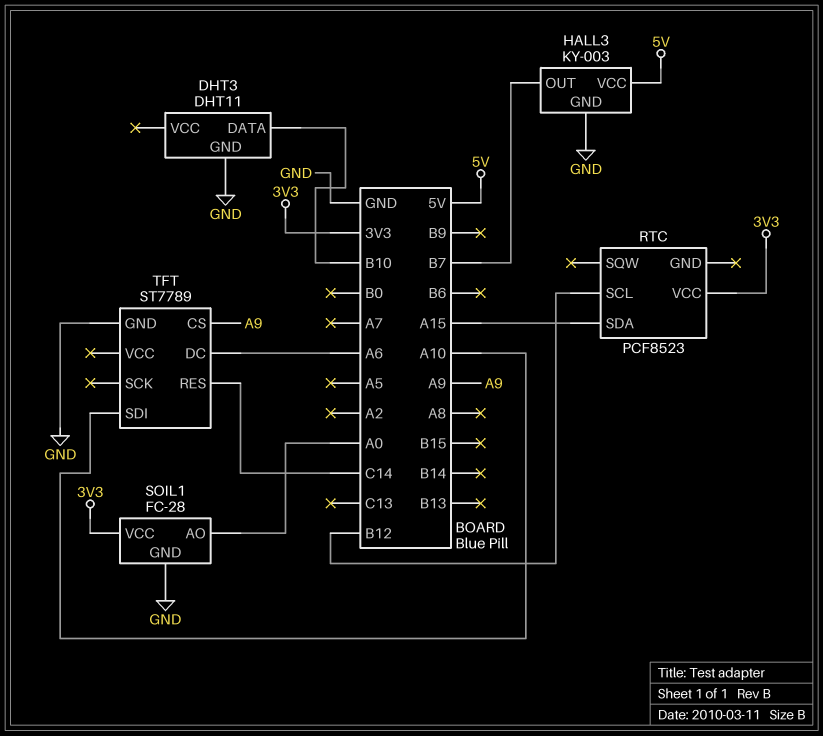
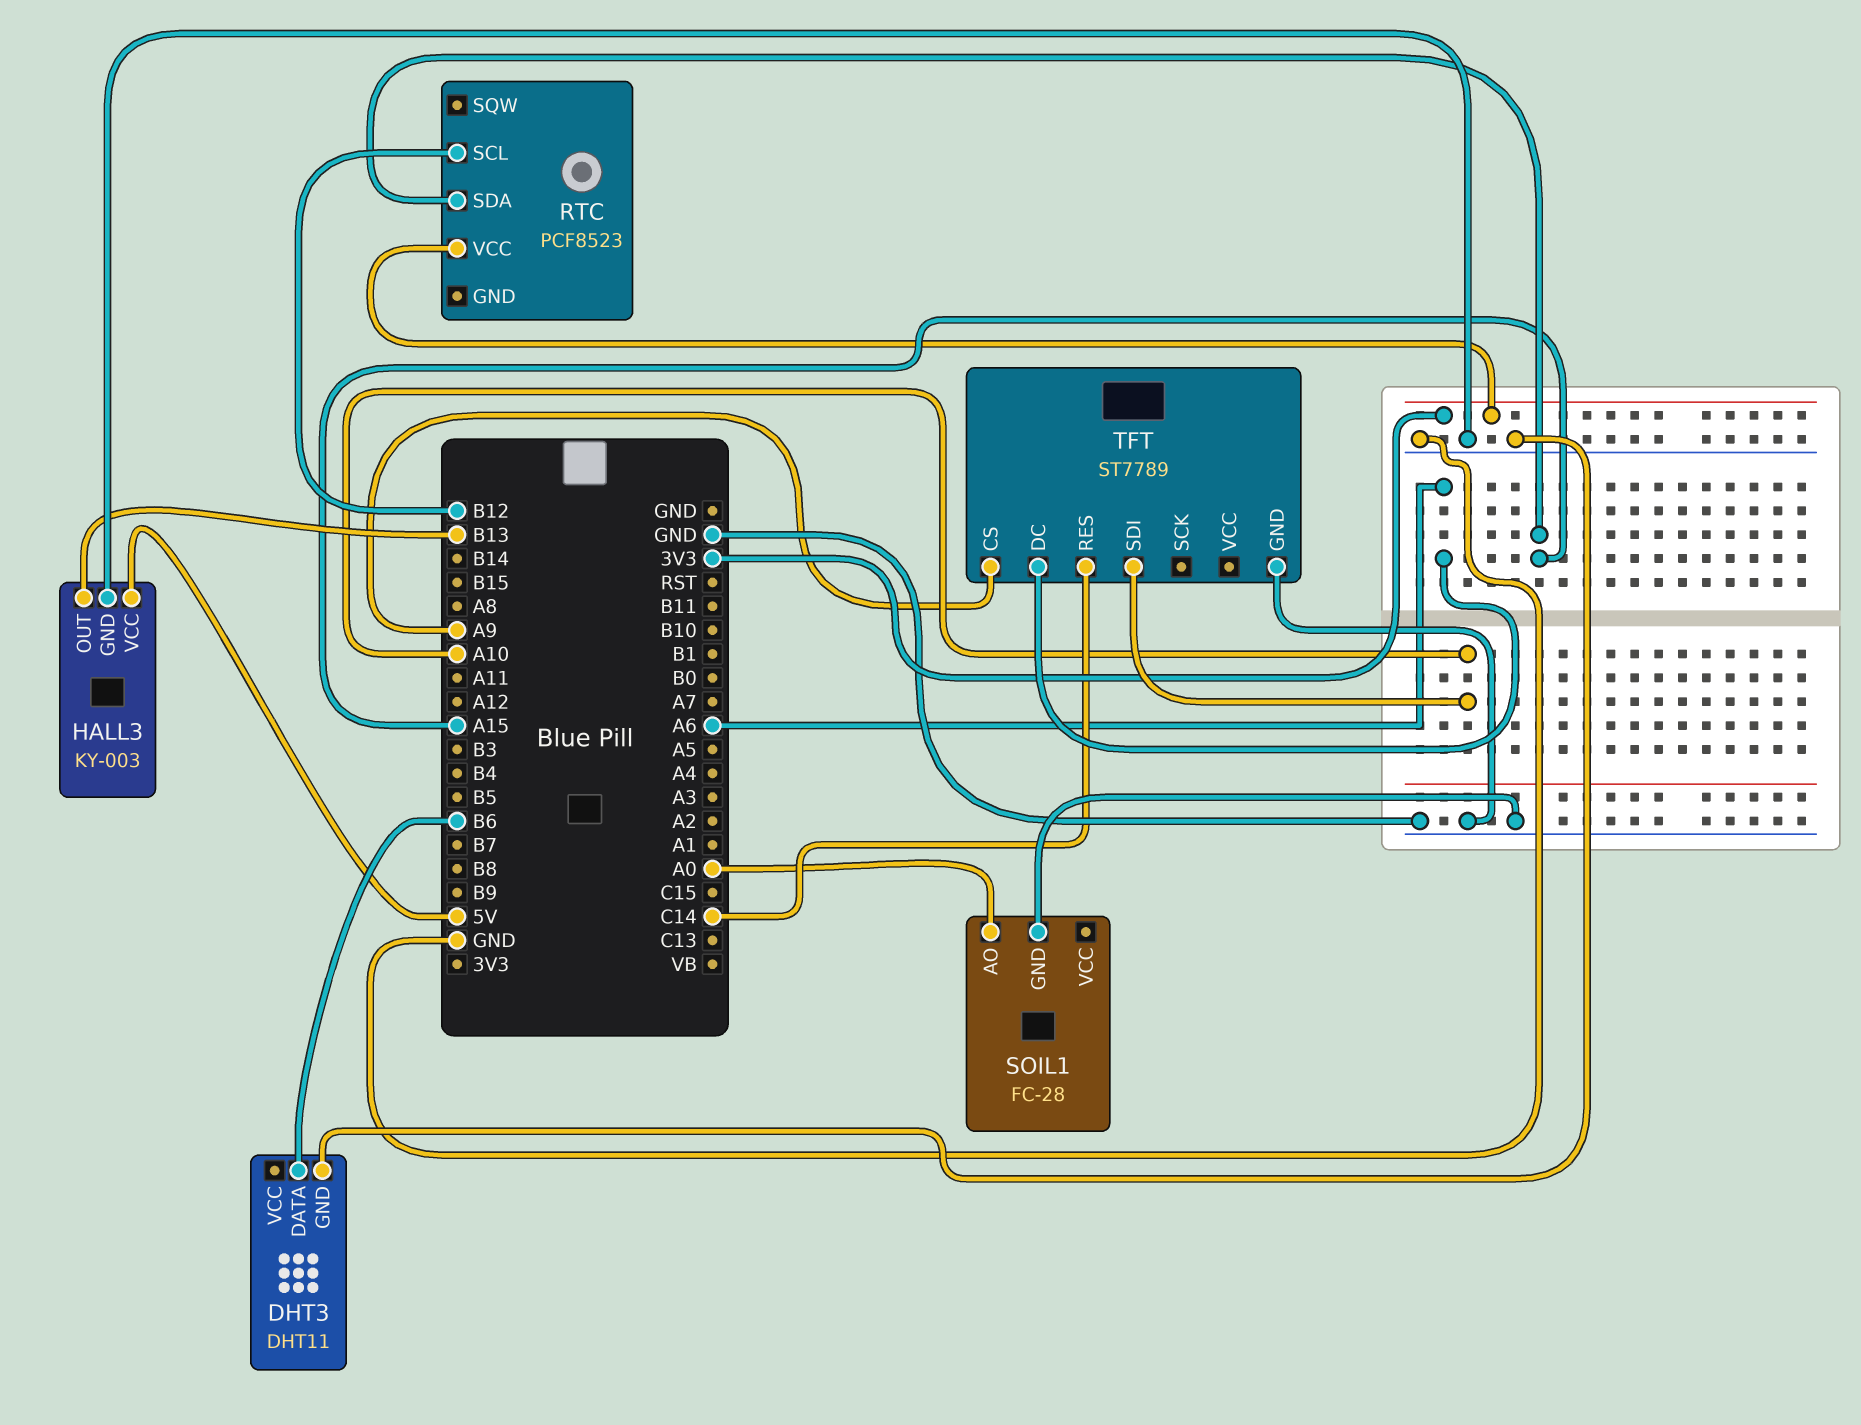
DHT3 pin DATA: B10 -> B6
HALL3 pin OUT: B7 -> B13
SOIL1 pin VCC: 3V3 -> none

